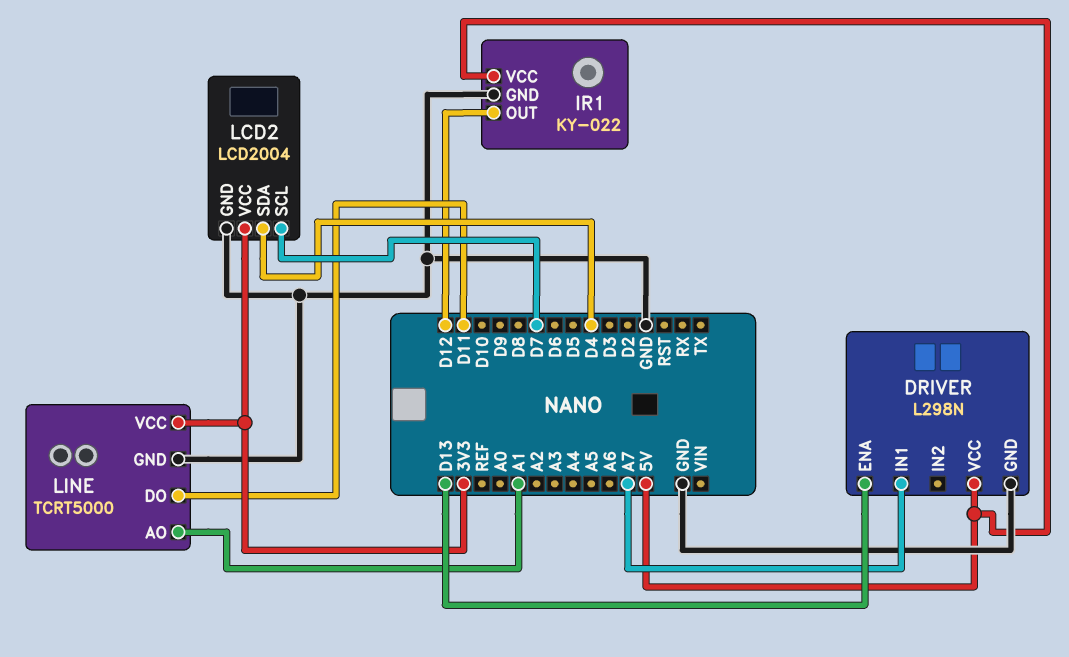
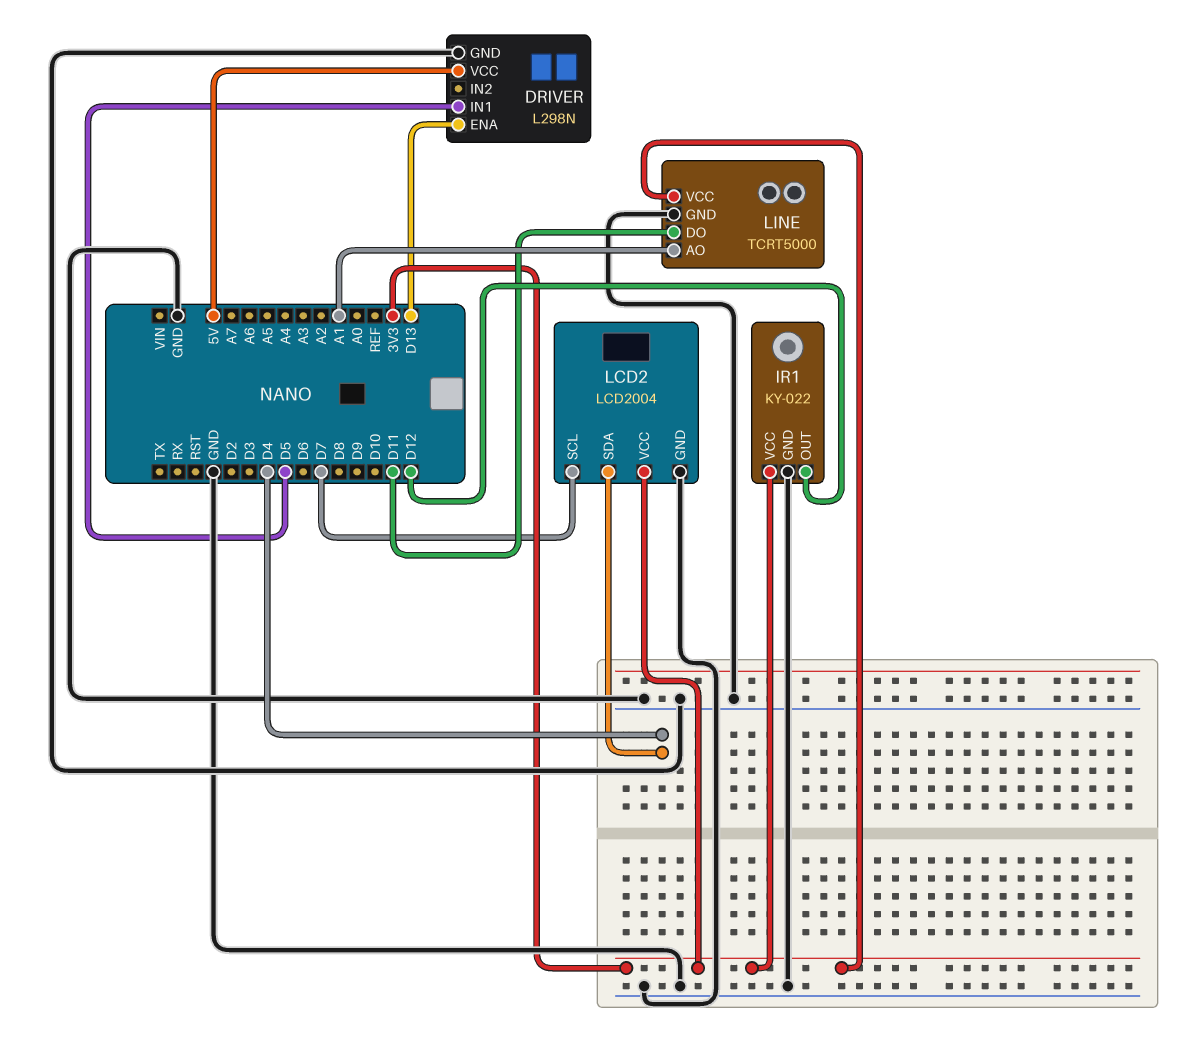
DRIVER pin IN1: A7 -> D5
IR1 pin VCC: 5V -> 3V3

